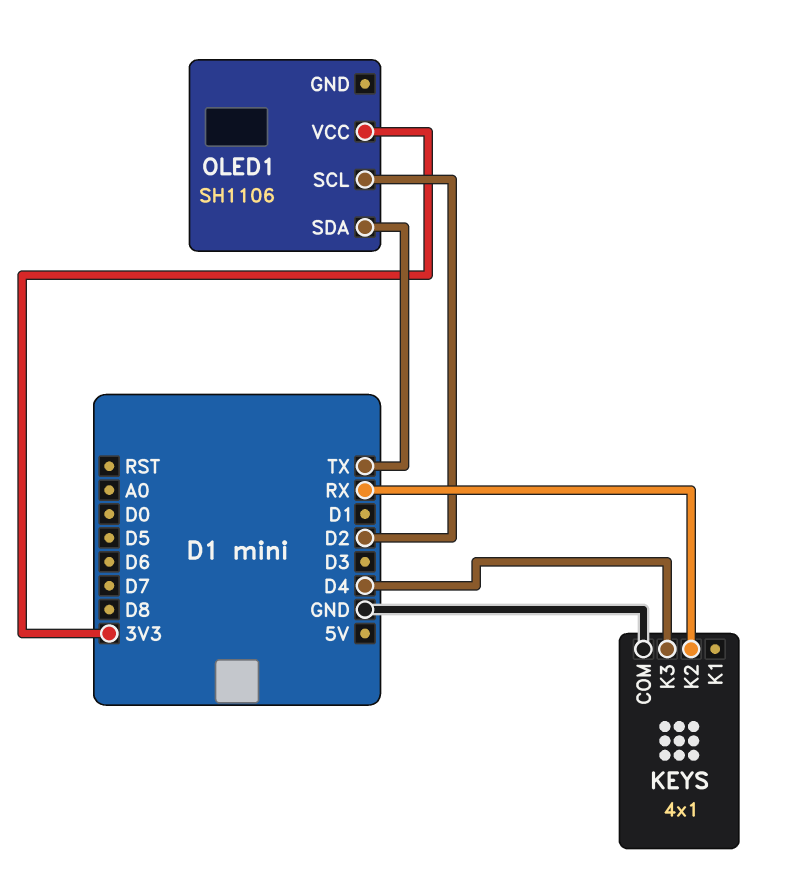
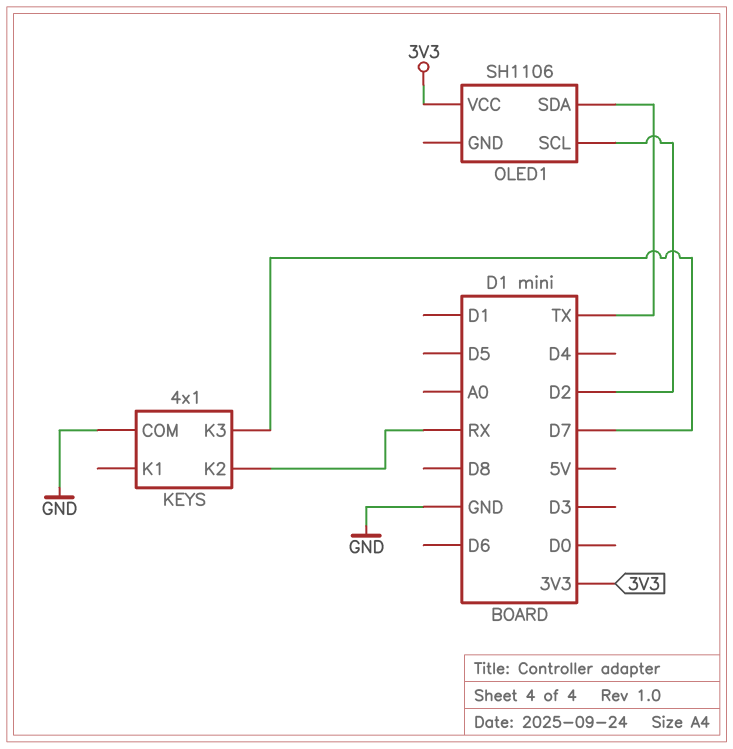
KEYS pin K3: D4 -> D7

